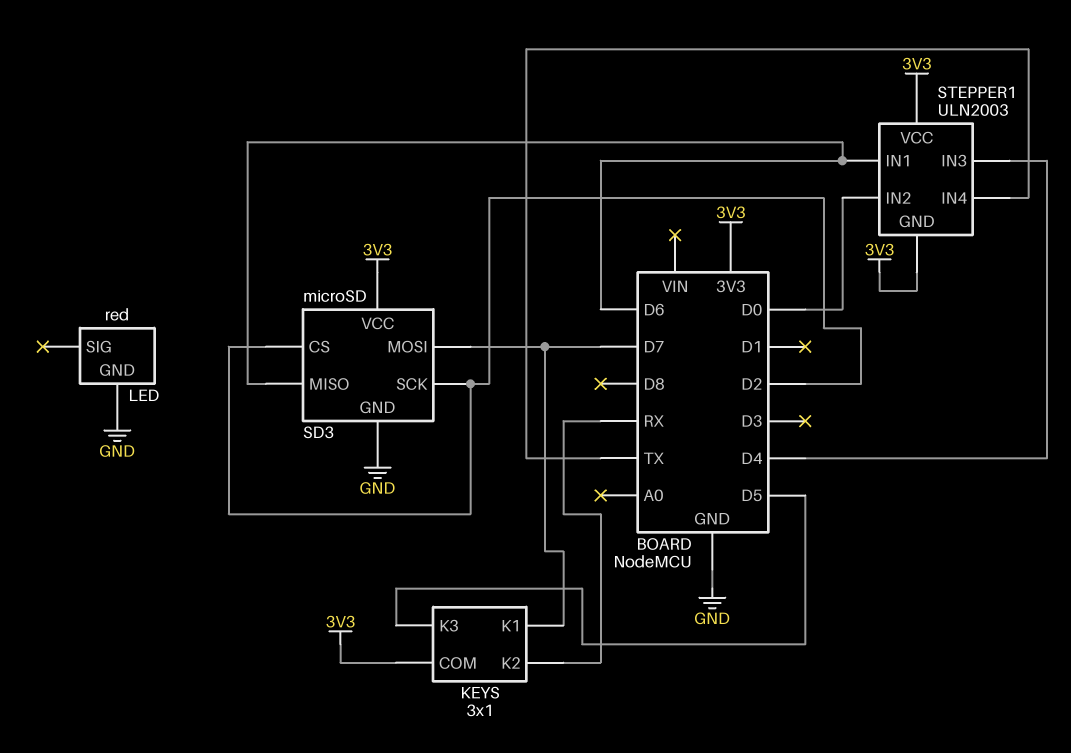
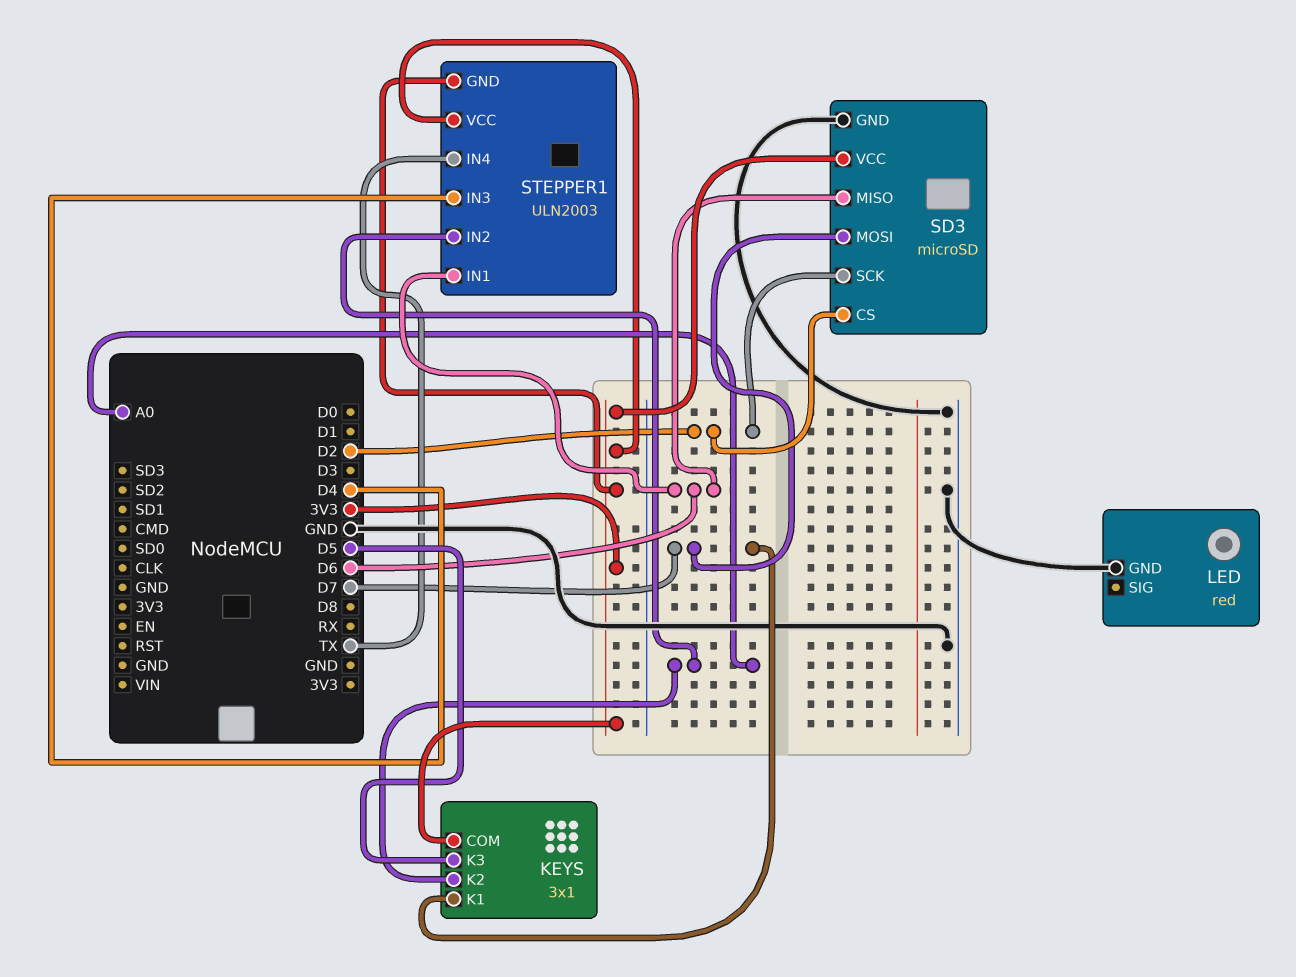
KEYS pin K2: RX -> A0
STEPPER1 pin IN2: D0 -> A0

